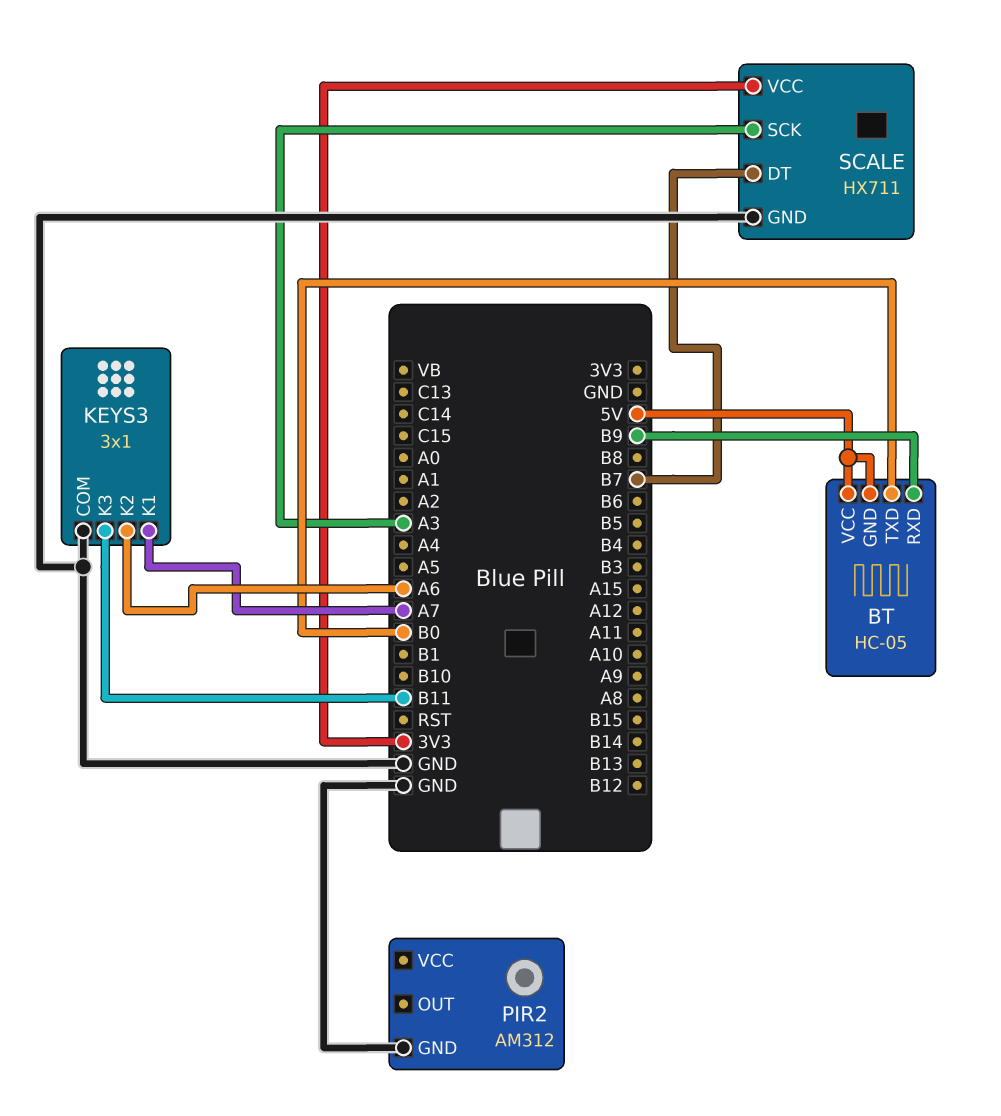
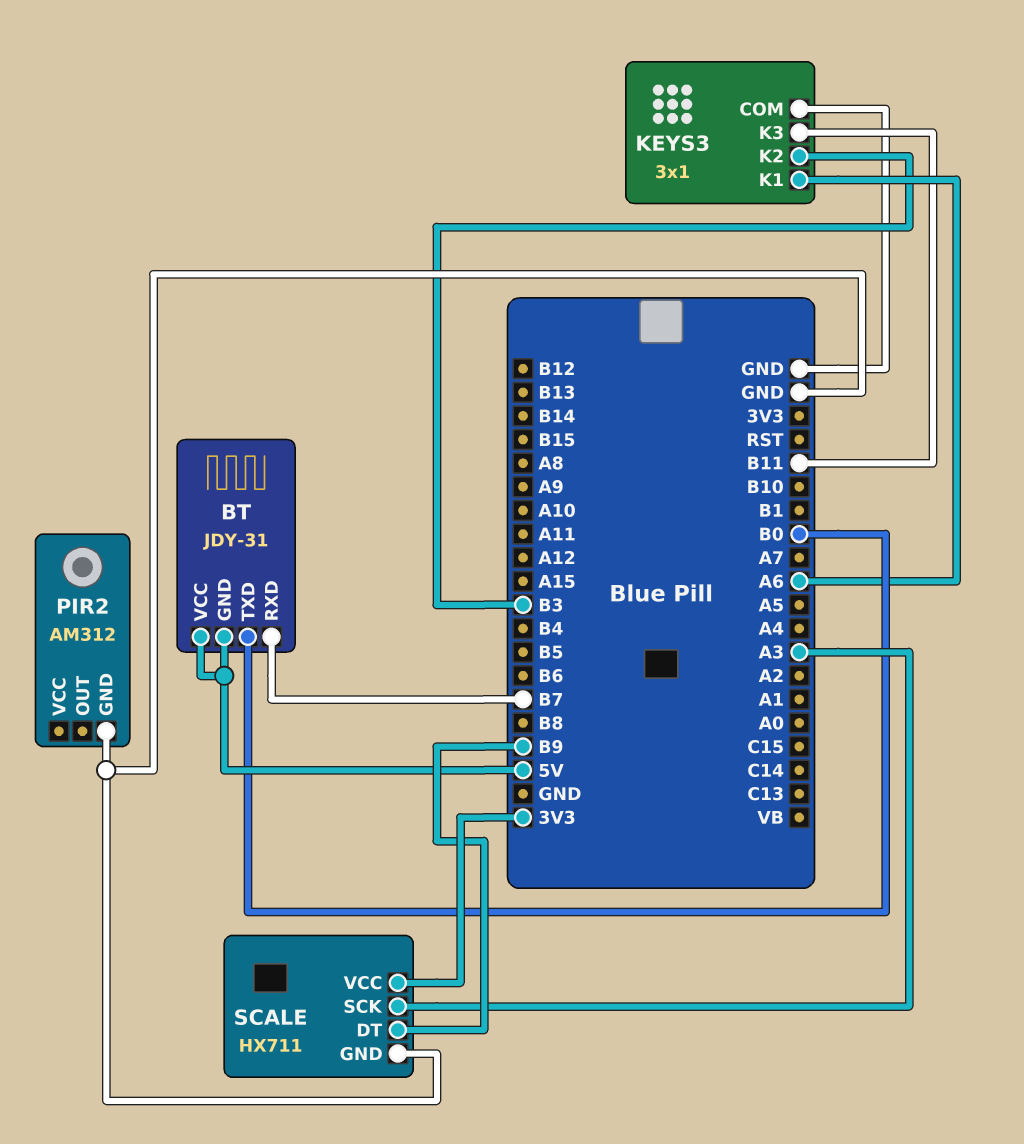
BT: HC-05 -> JDY-31
BT pin RXD: B9 -> B7
KEYS3 pin K1: A7 -> A6
KEYS3 pin K2: A6 -> B3
SCALE pin DT: B7 -> B9

